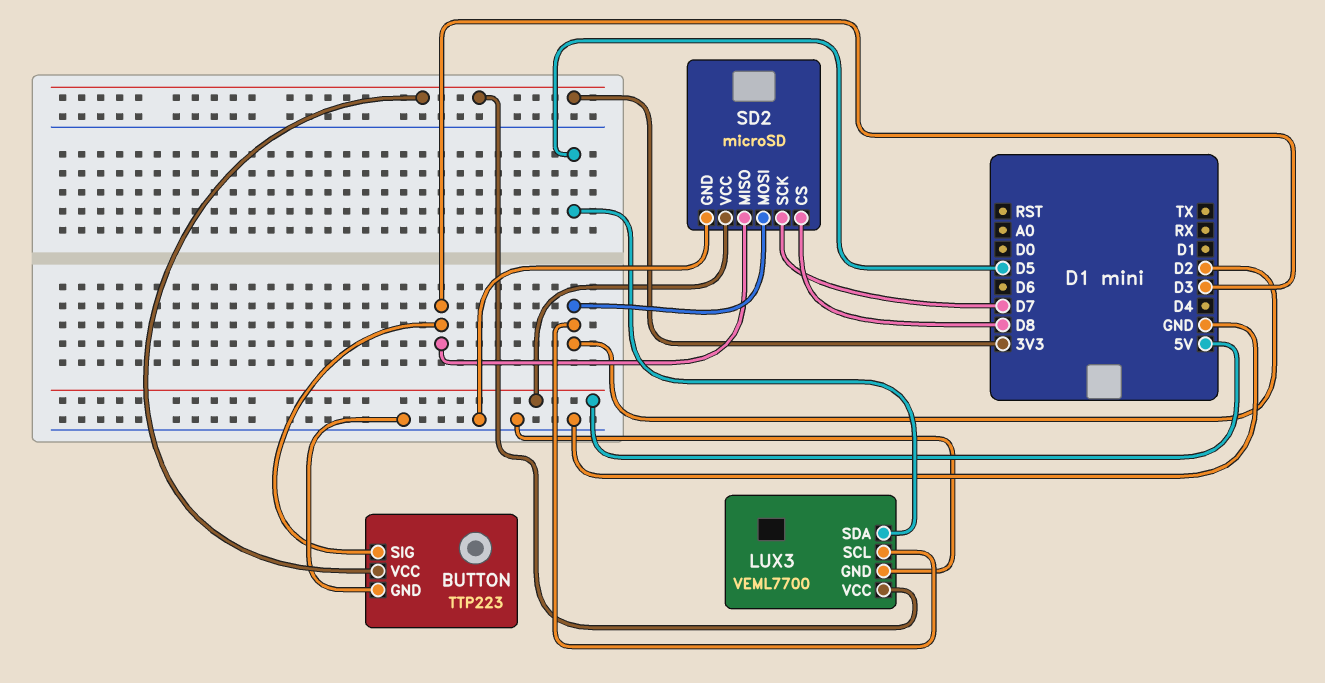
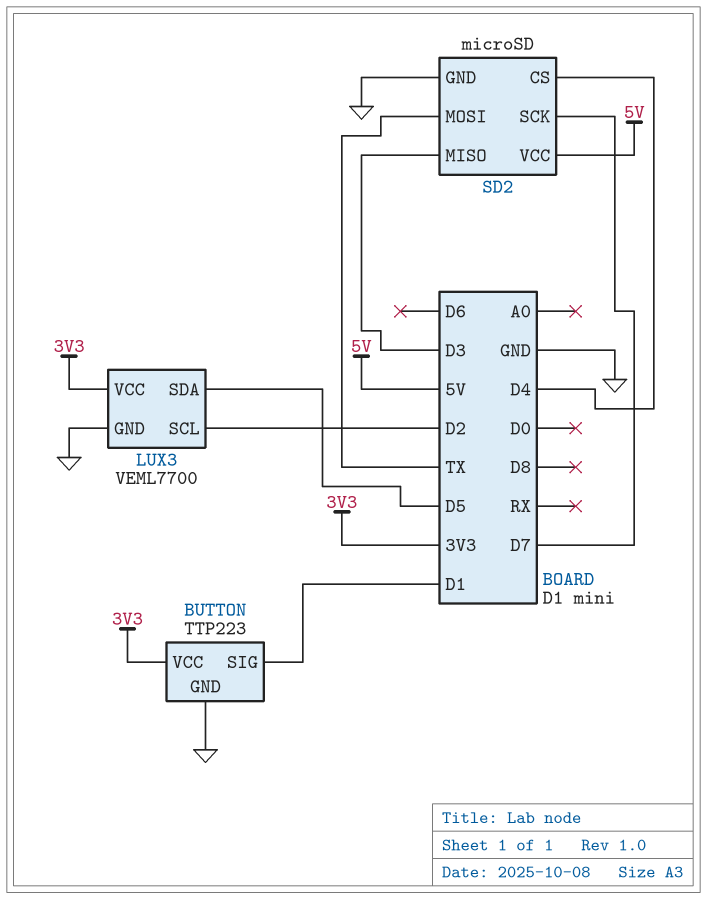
BUTTON pin SIG: D3 -> D1
SD2 pin CS: D8 -> D4
SD2 pin MOSI: D2 -> TX

